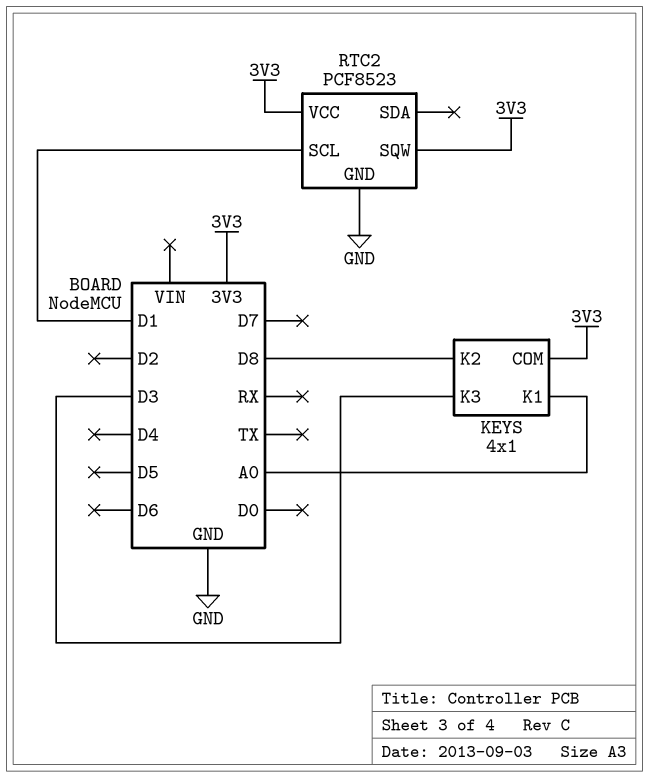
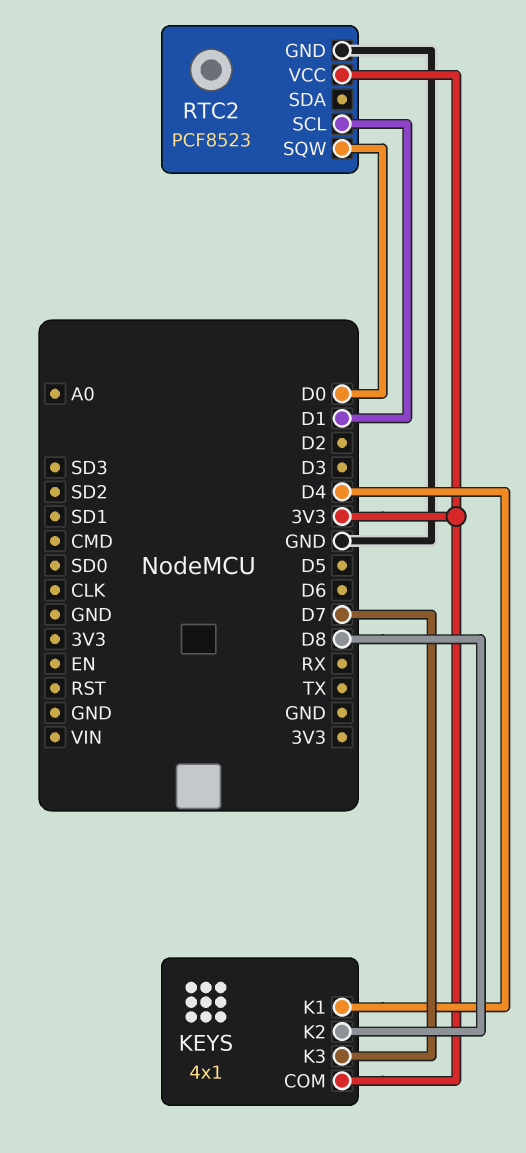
KEYS pin K1: A0 -> D4
KEYS pin K3: D3 -> D7
RTC2 pin SQW: 3V3 -> D0

